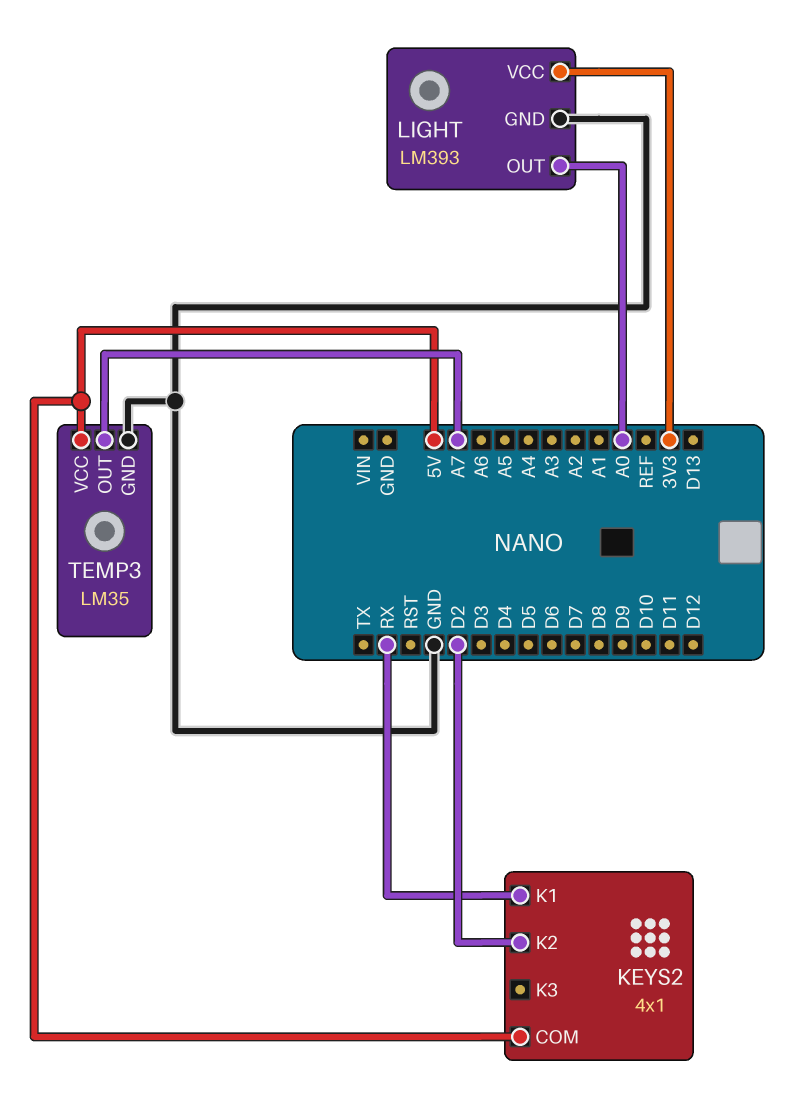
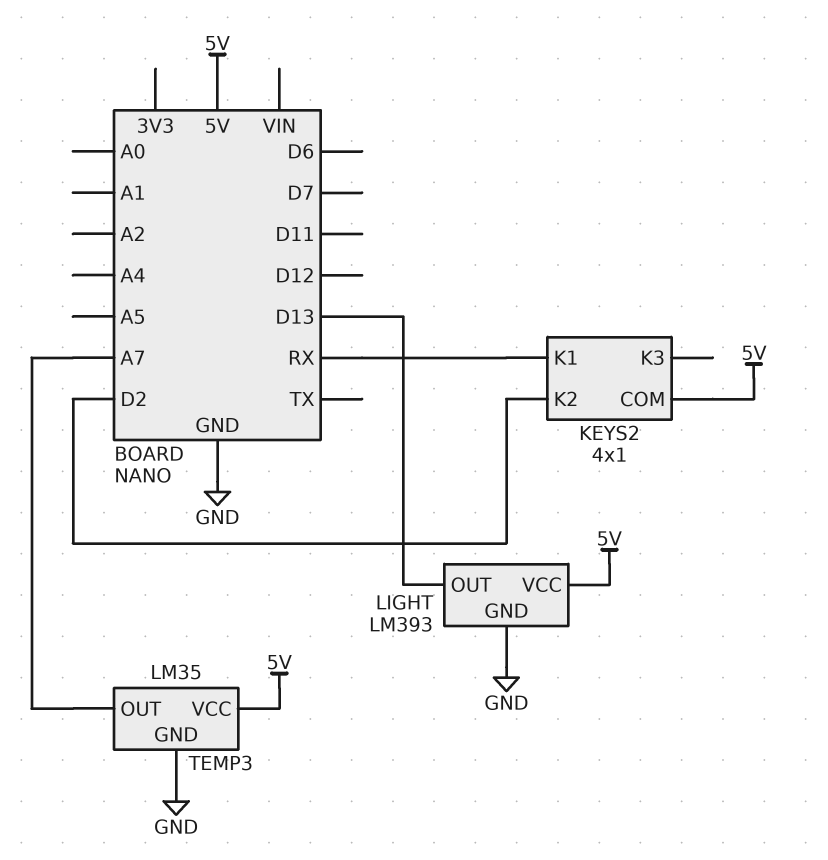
LIGHT pin OUT: A0 -> D13
LIGHT pin VCC: 3V3 -> 5V

